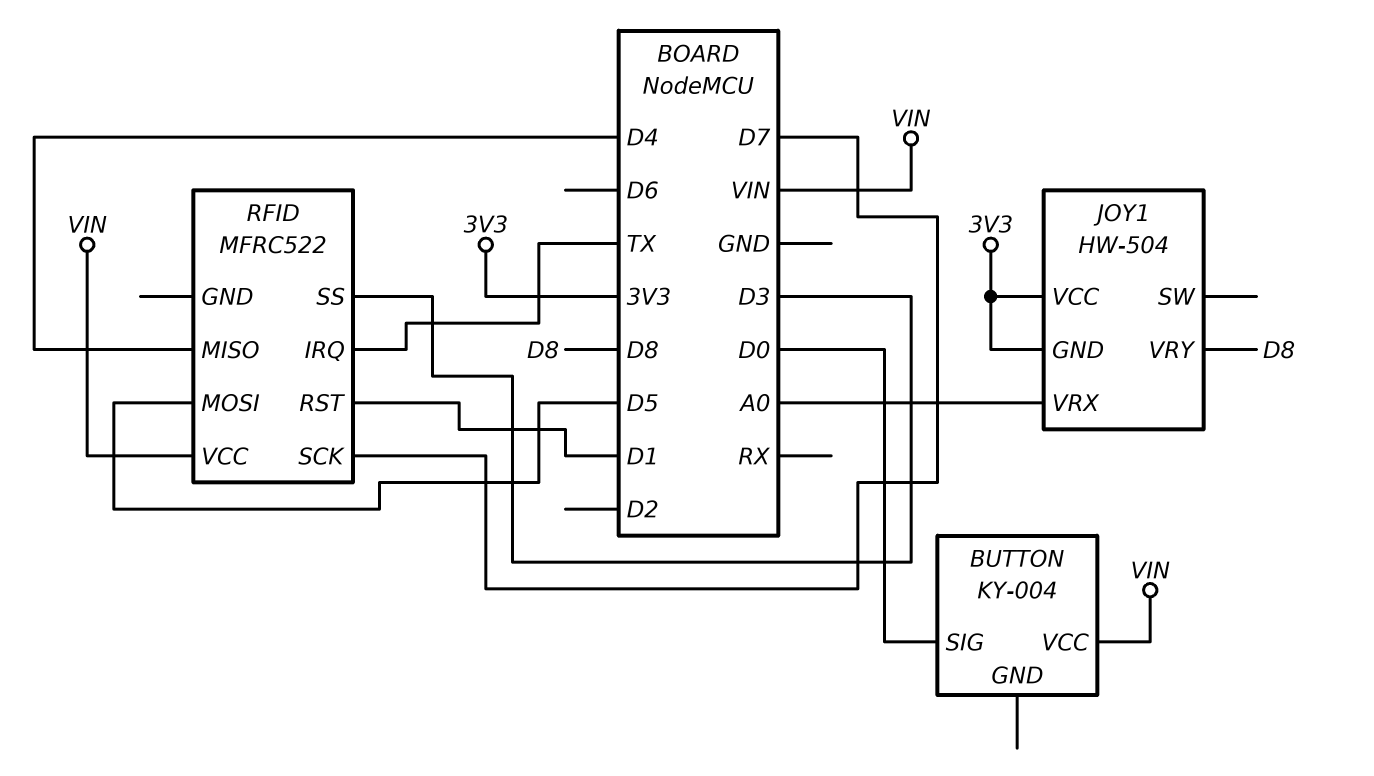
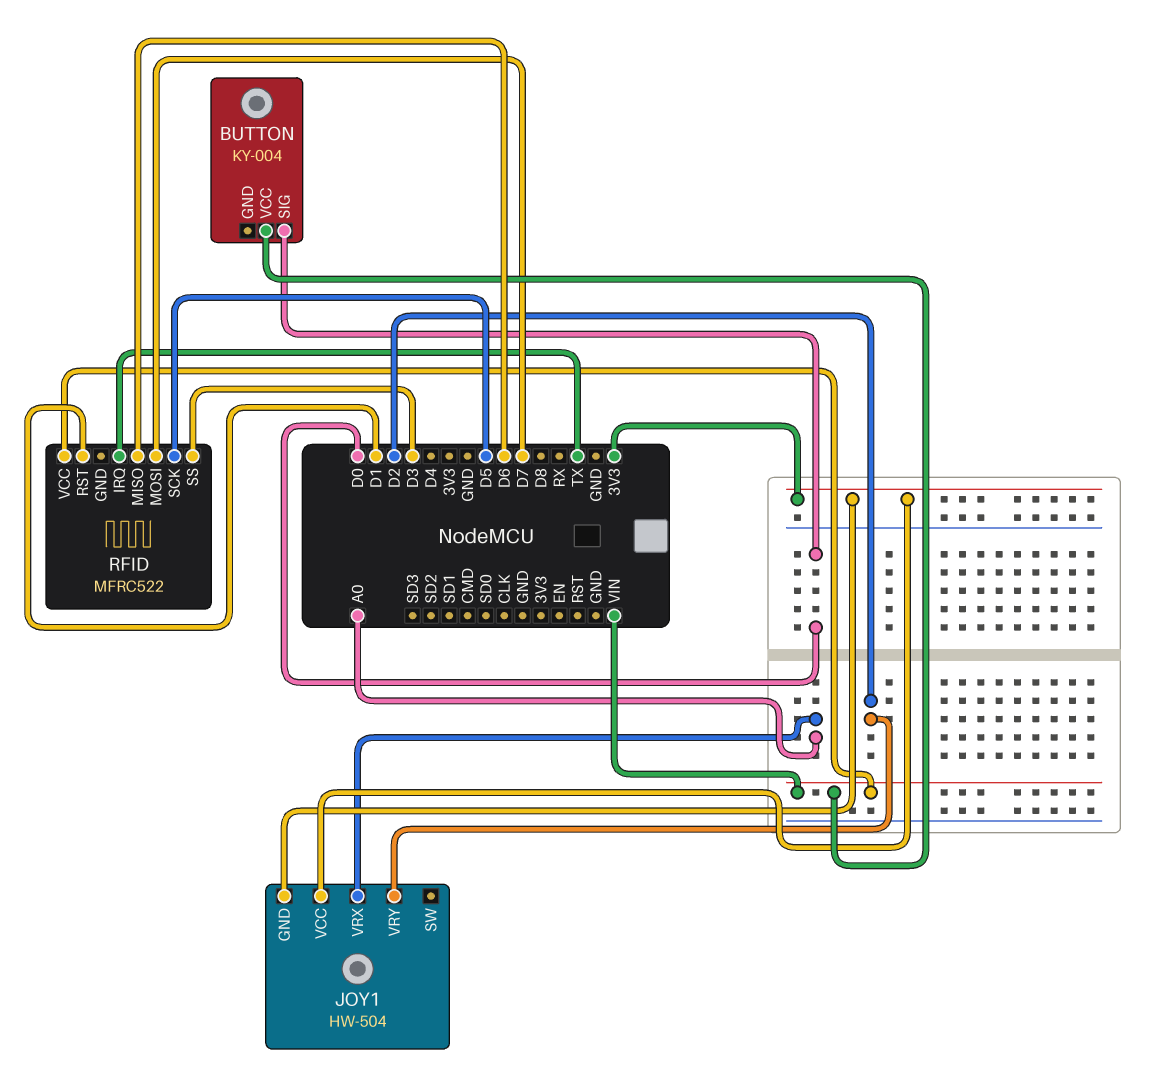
JOY1 pin VRY: D8 -> D2
RFID pin MISO: D4 -> D6
RFID pin MOSI: D5 -> D7
RFID pin SCK: D7 -> D5

